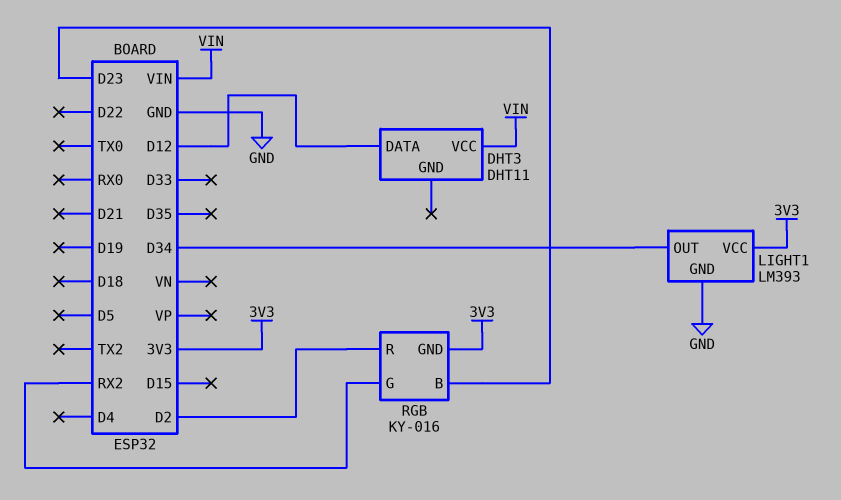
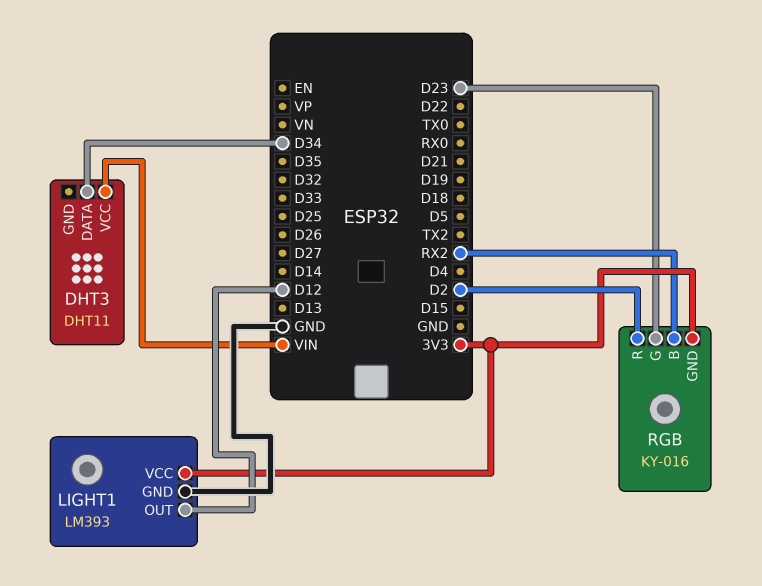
DHT3 pin DATA: D12 -> D34
LIGHT1 pin OUT: D34 -> D12
RGB pin B: D23 -> RX2
RGB pin G: RX2 -> D23

